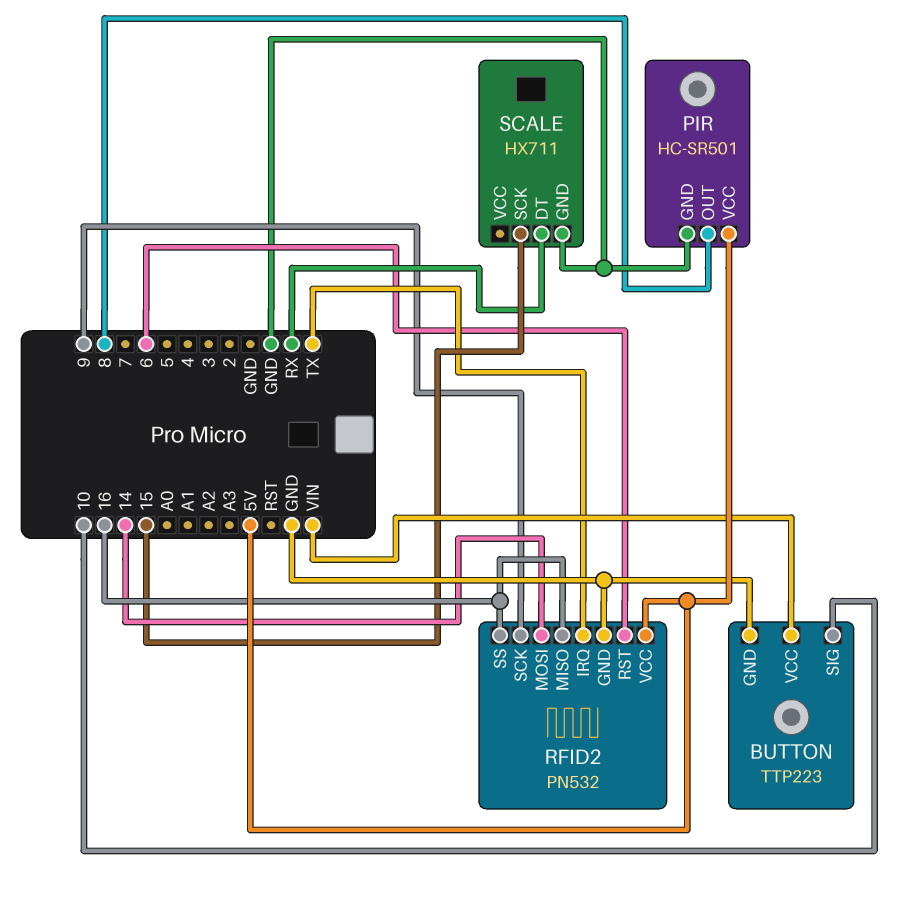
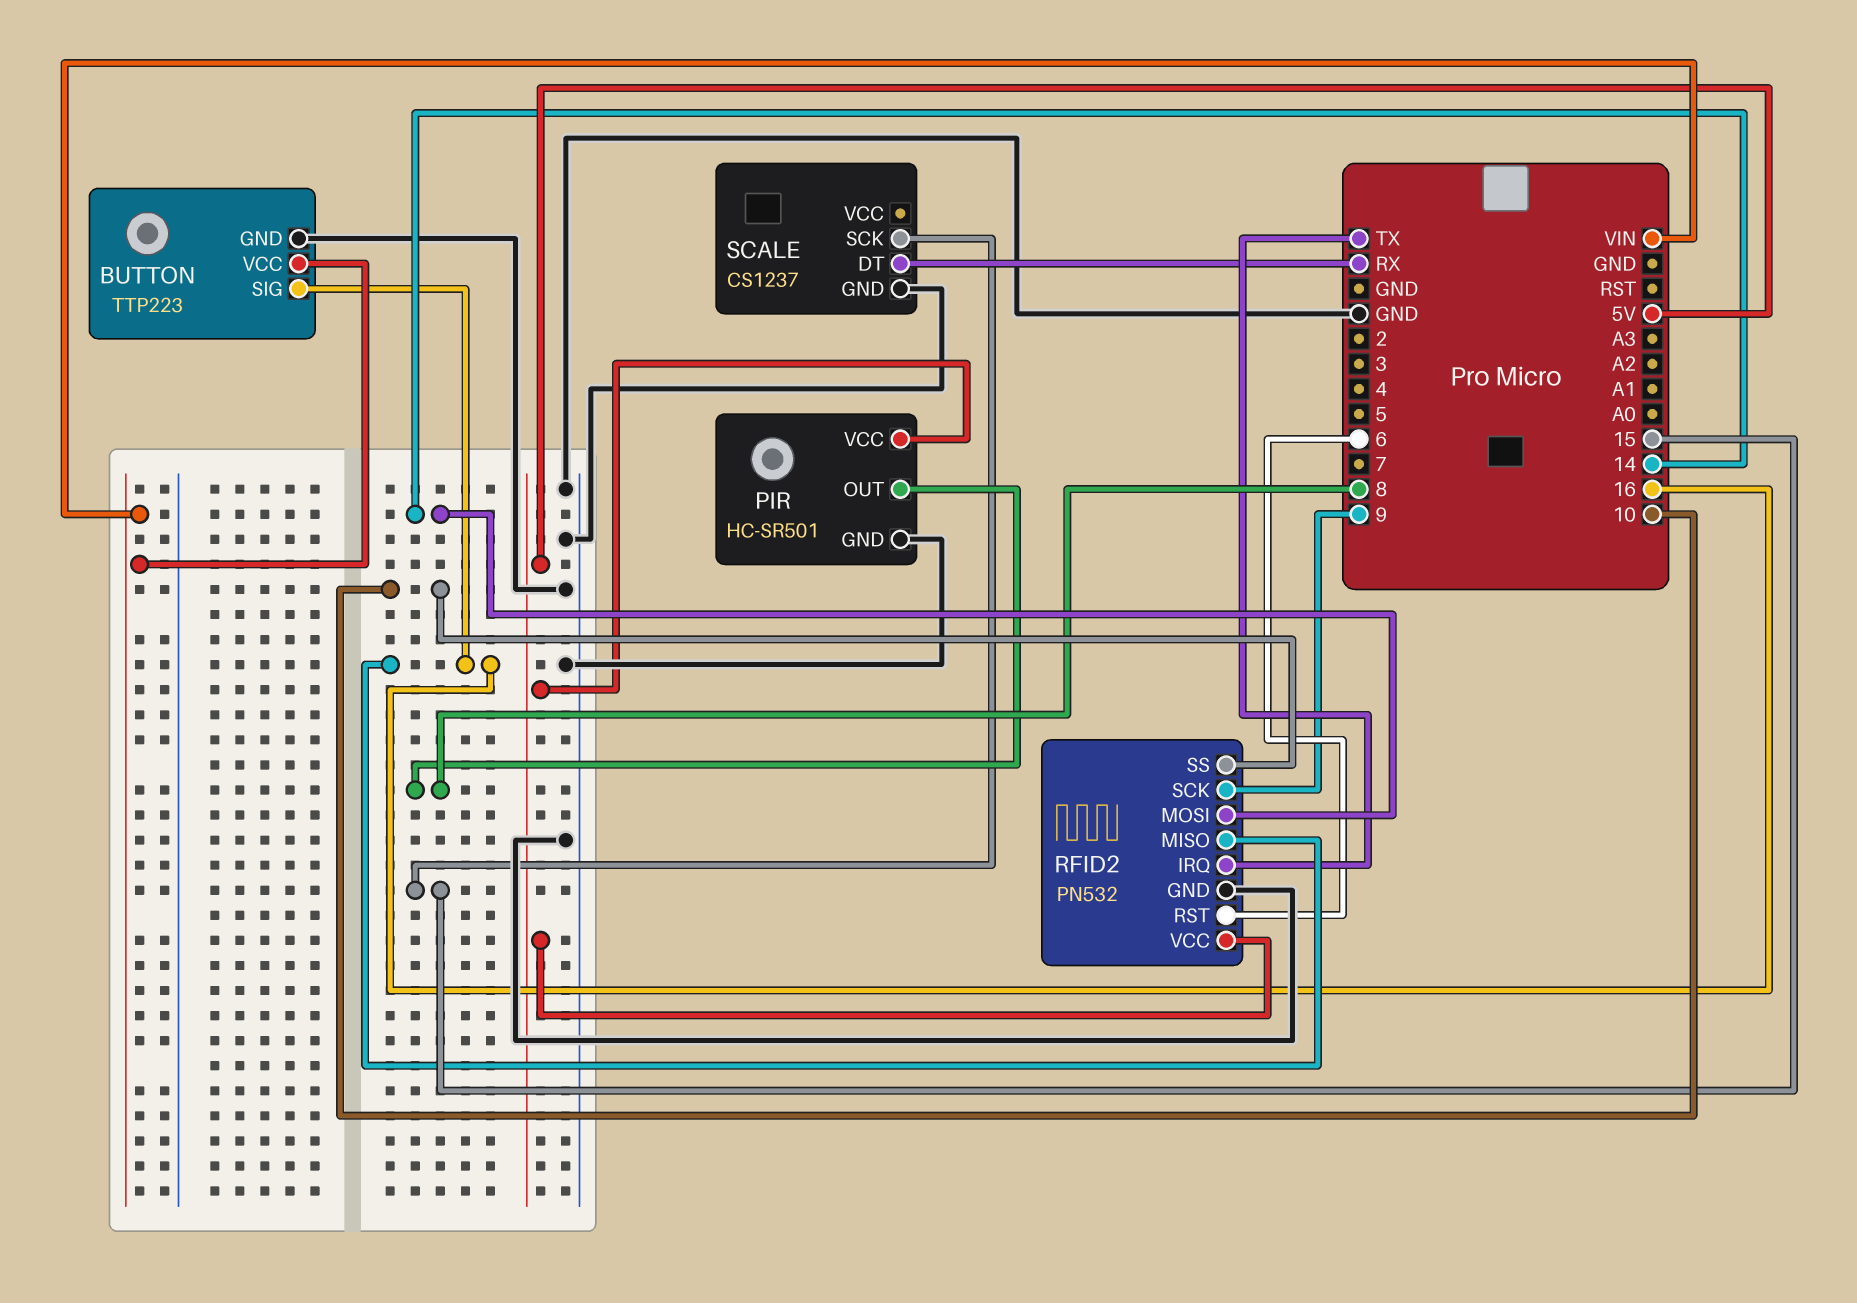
BUTTON pin SIG: 10 -> 16
RFID2 pin SS: 16 -> 10
SCALE: HX711 -> CS1237

